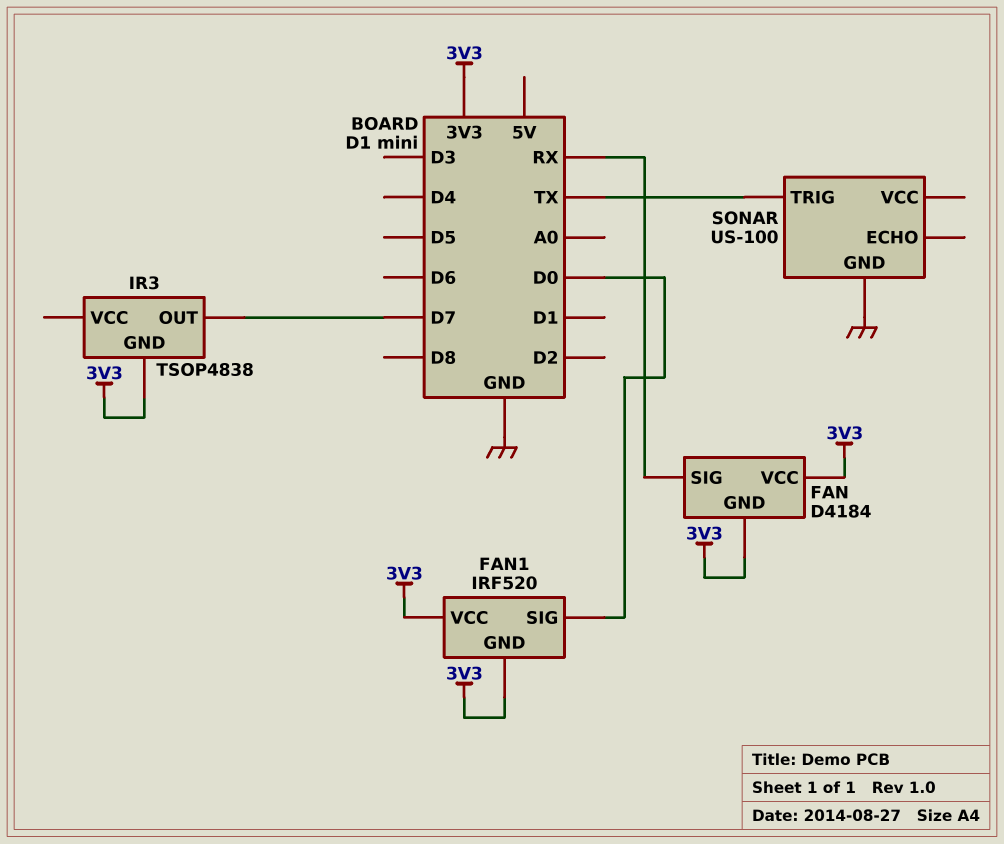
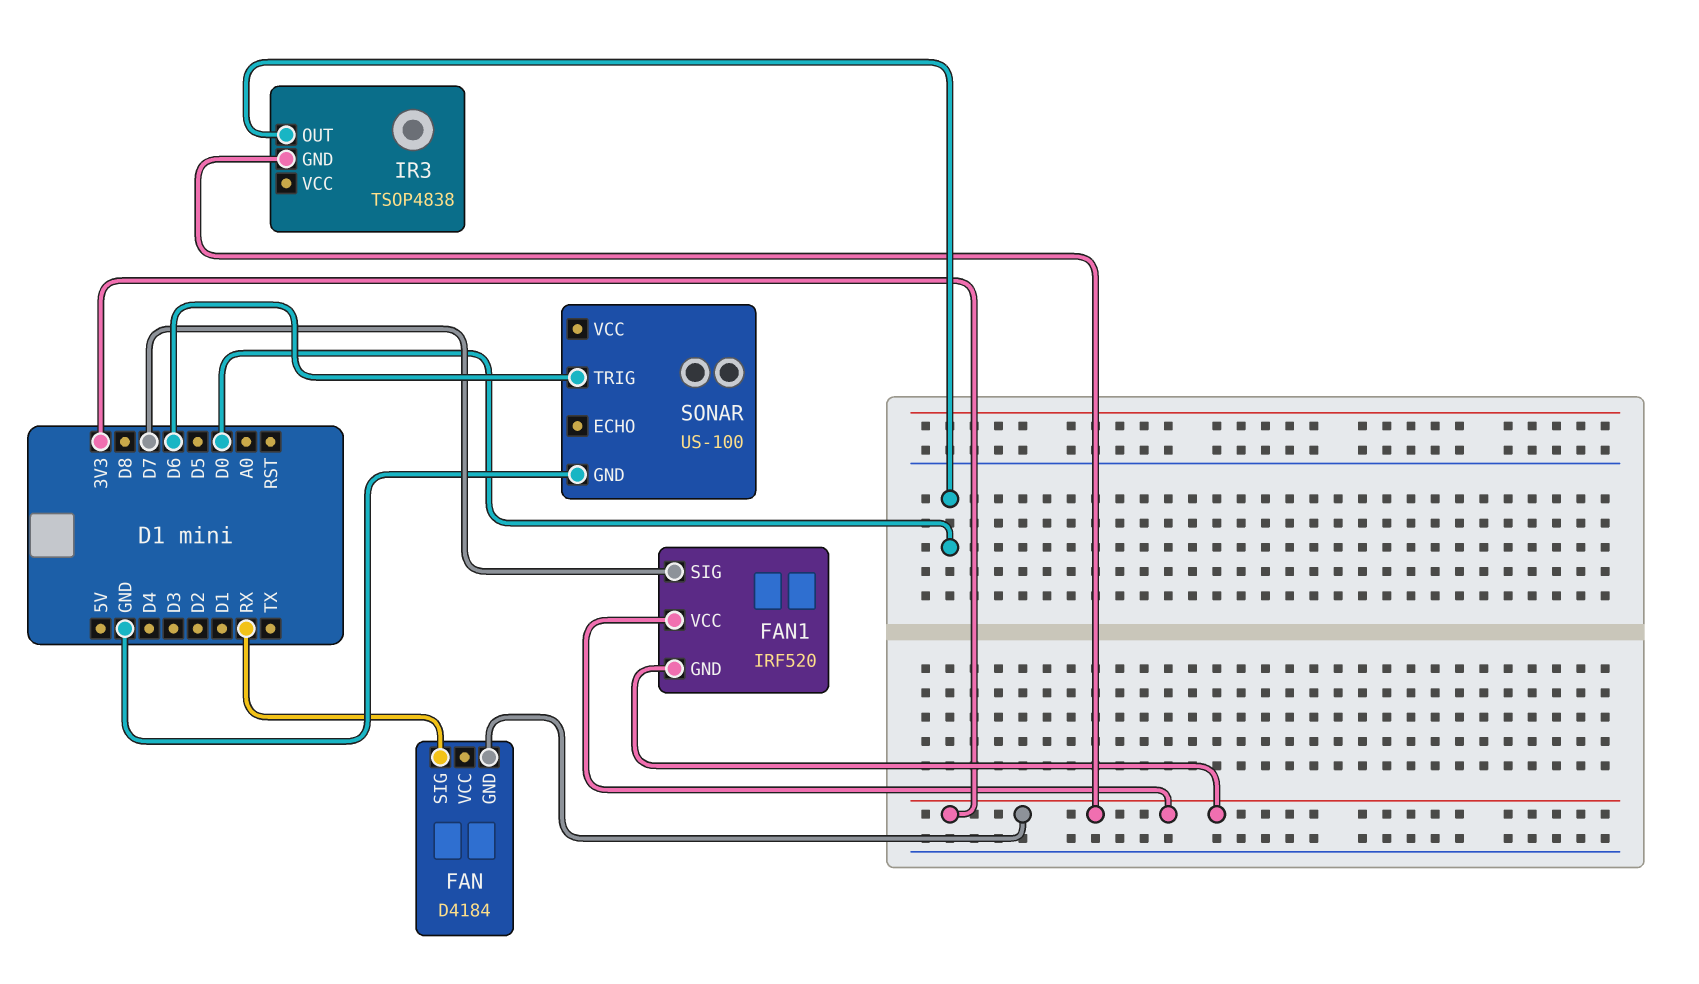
FAN pin VCC: 3V3 -> none
FAN1 pin SIG: D0 -> D7
IR3 pin OUT: D7 -> D0
SONAR pin TRIG: TX -> D6

